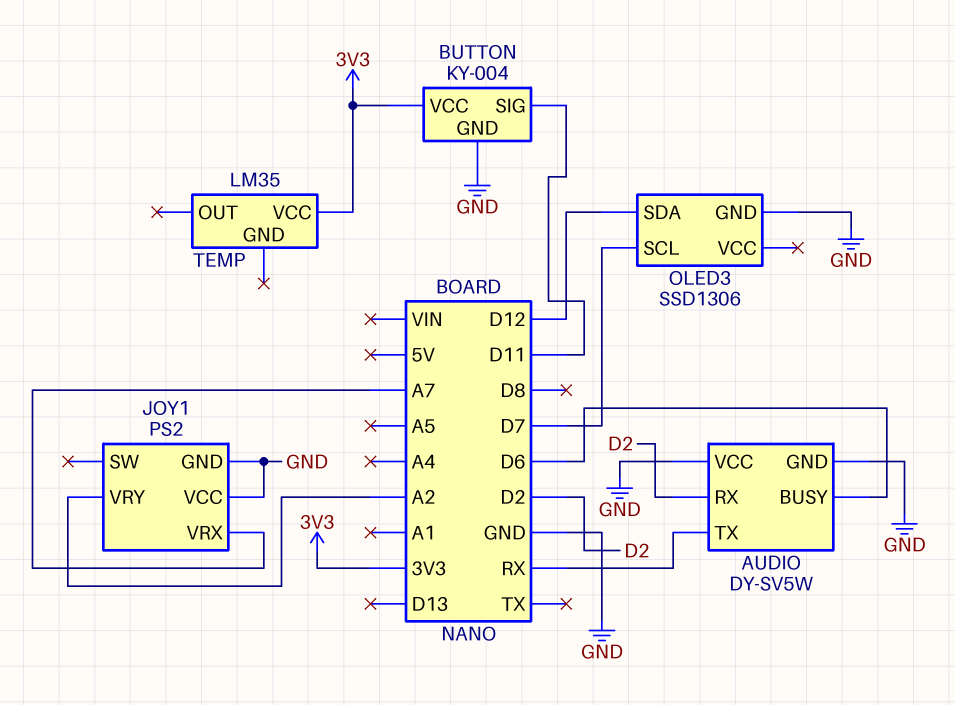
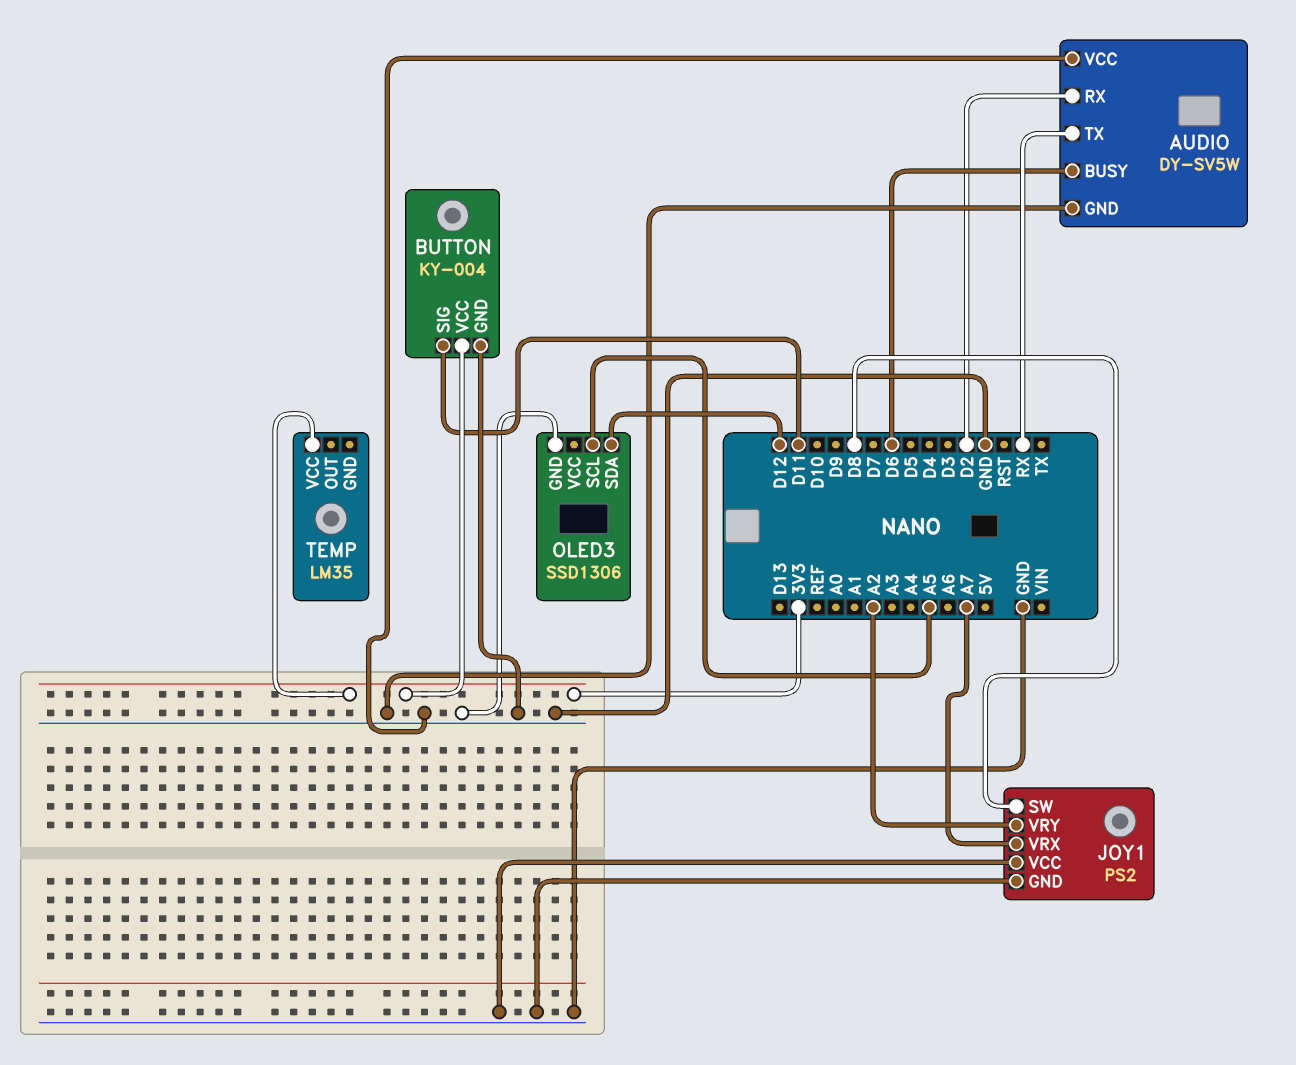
JOY1 pin SW: none -> D8
OLED3 pin SCL: D7 -> A5

